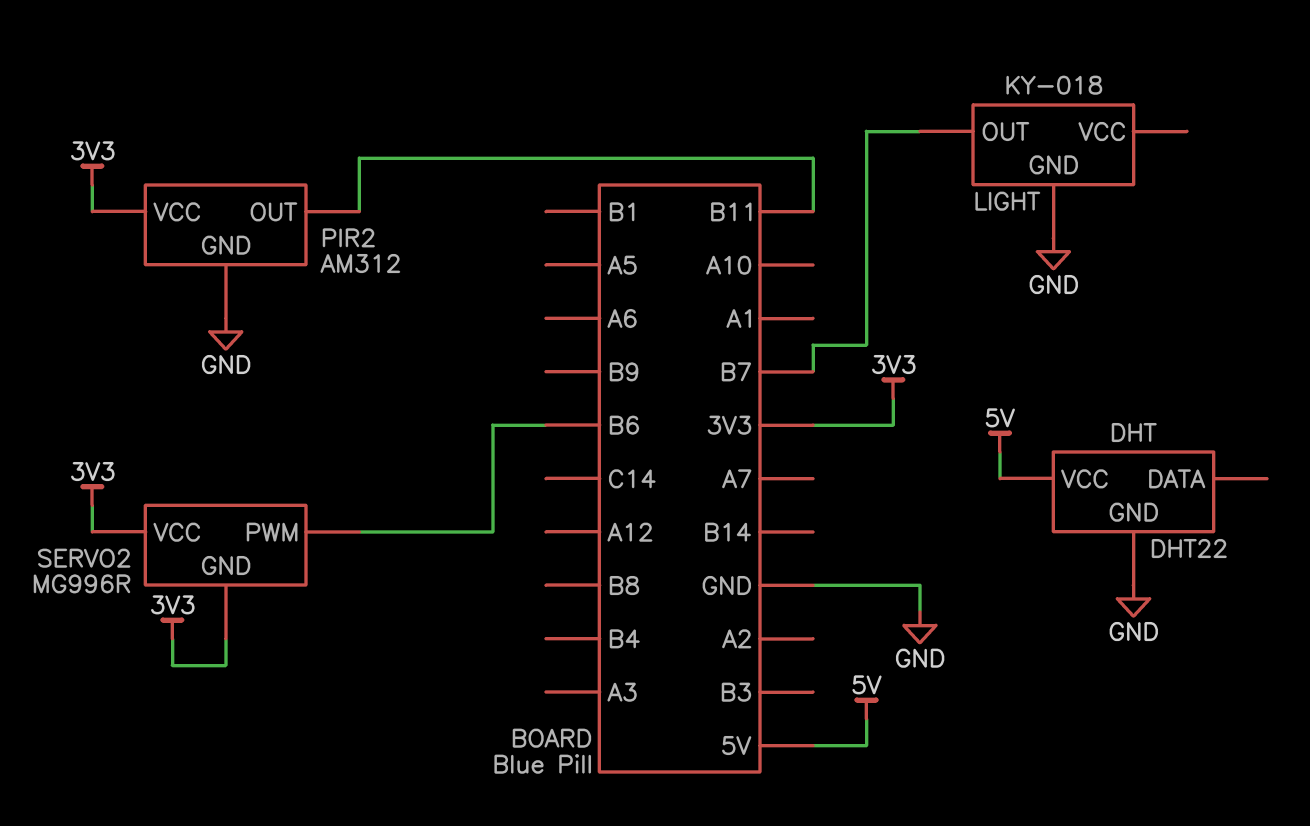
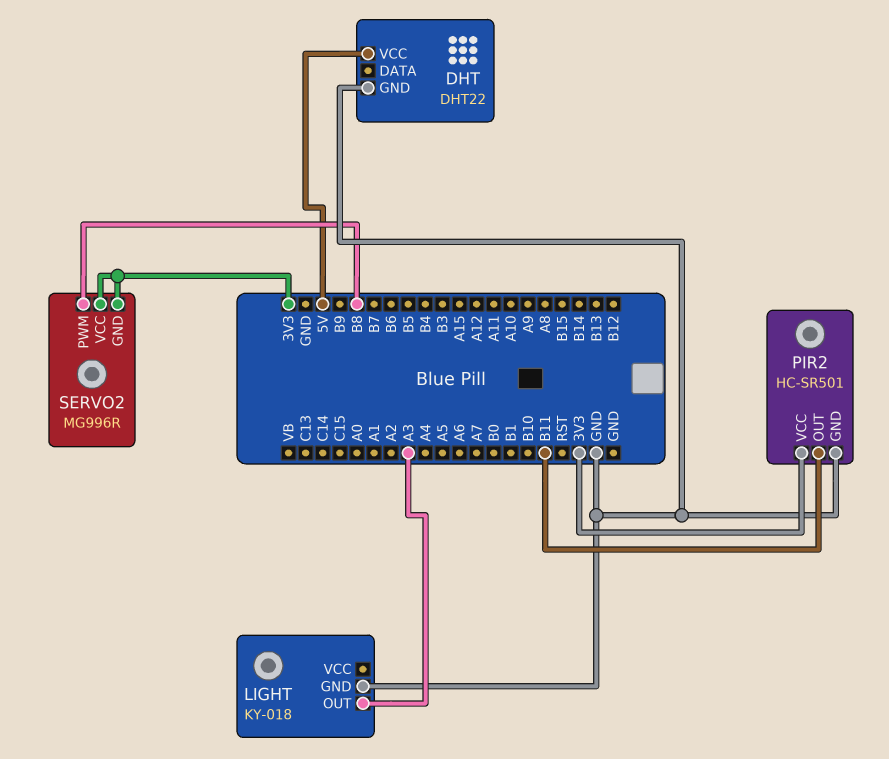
LIGHT pin OUT: B7 -> A3
PIR2: AM312 -> HC-SR501
SERVO2 pin PWM: B6 -> B8

